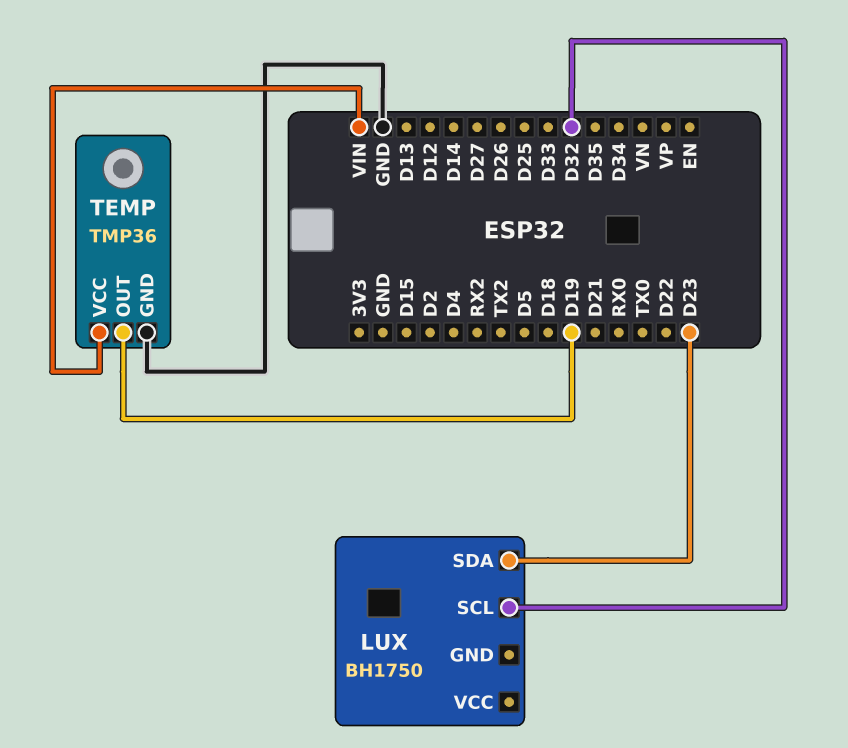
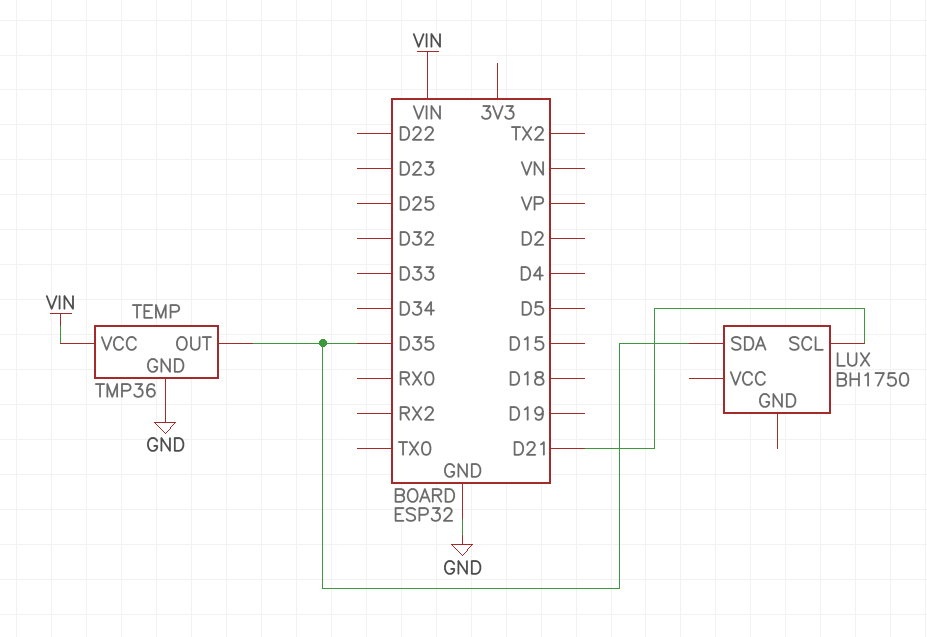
LUX pin SCL: D32 -> D21
LUX pin SDA: D23 -> D35
TEMP pin OUT: D19 -> D35

